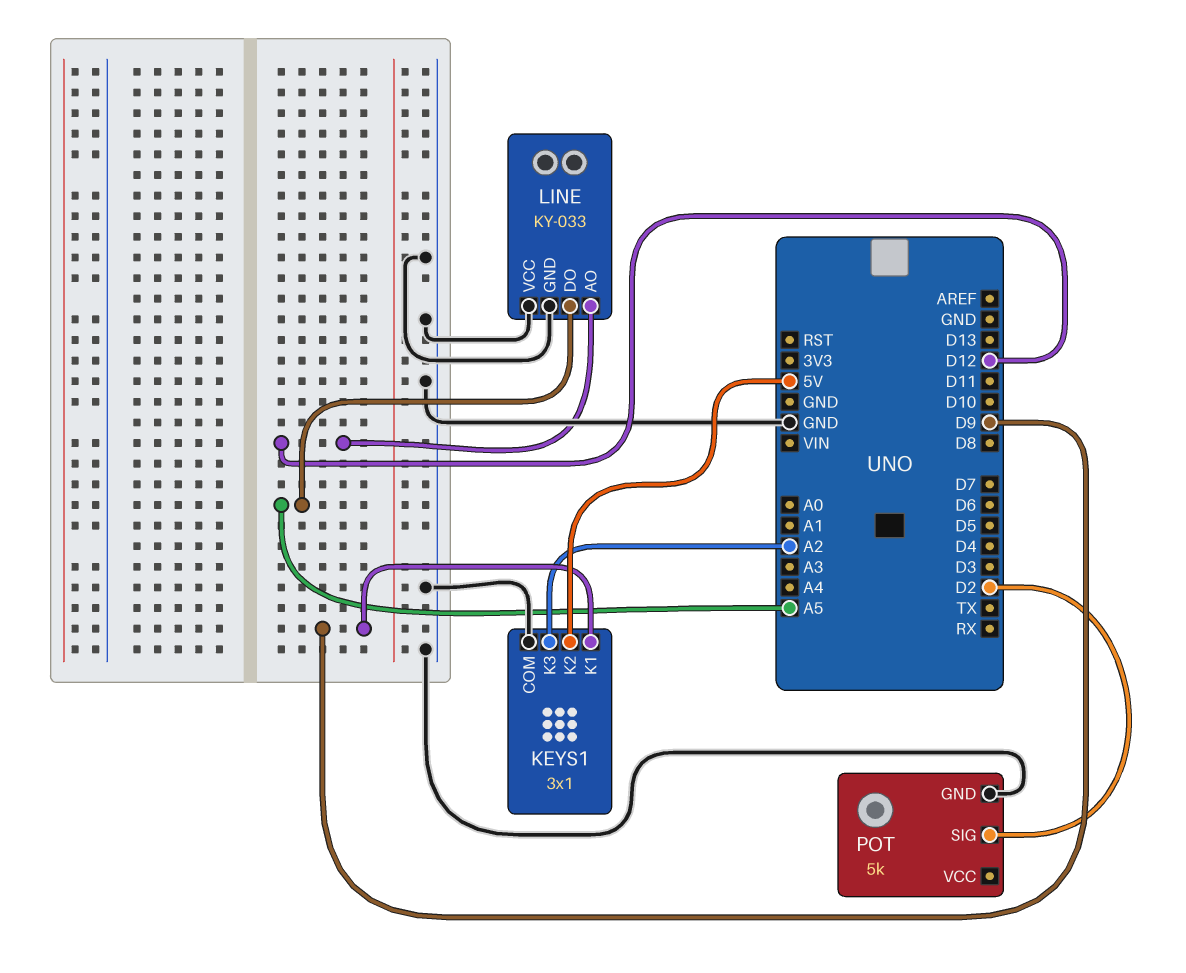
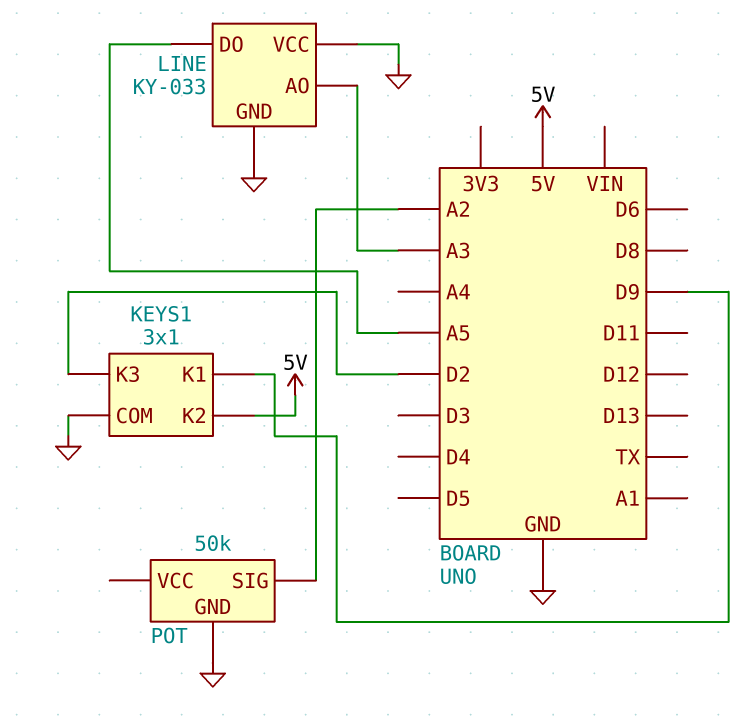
KEYS1 pin K3: A2 -> D2
LINE pin AO: D12 -> A3
POT: 5k -> 50k
POT pin SIG: D2 -> A2

